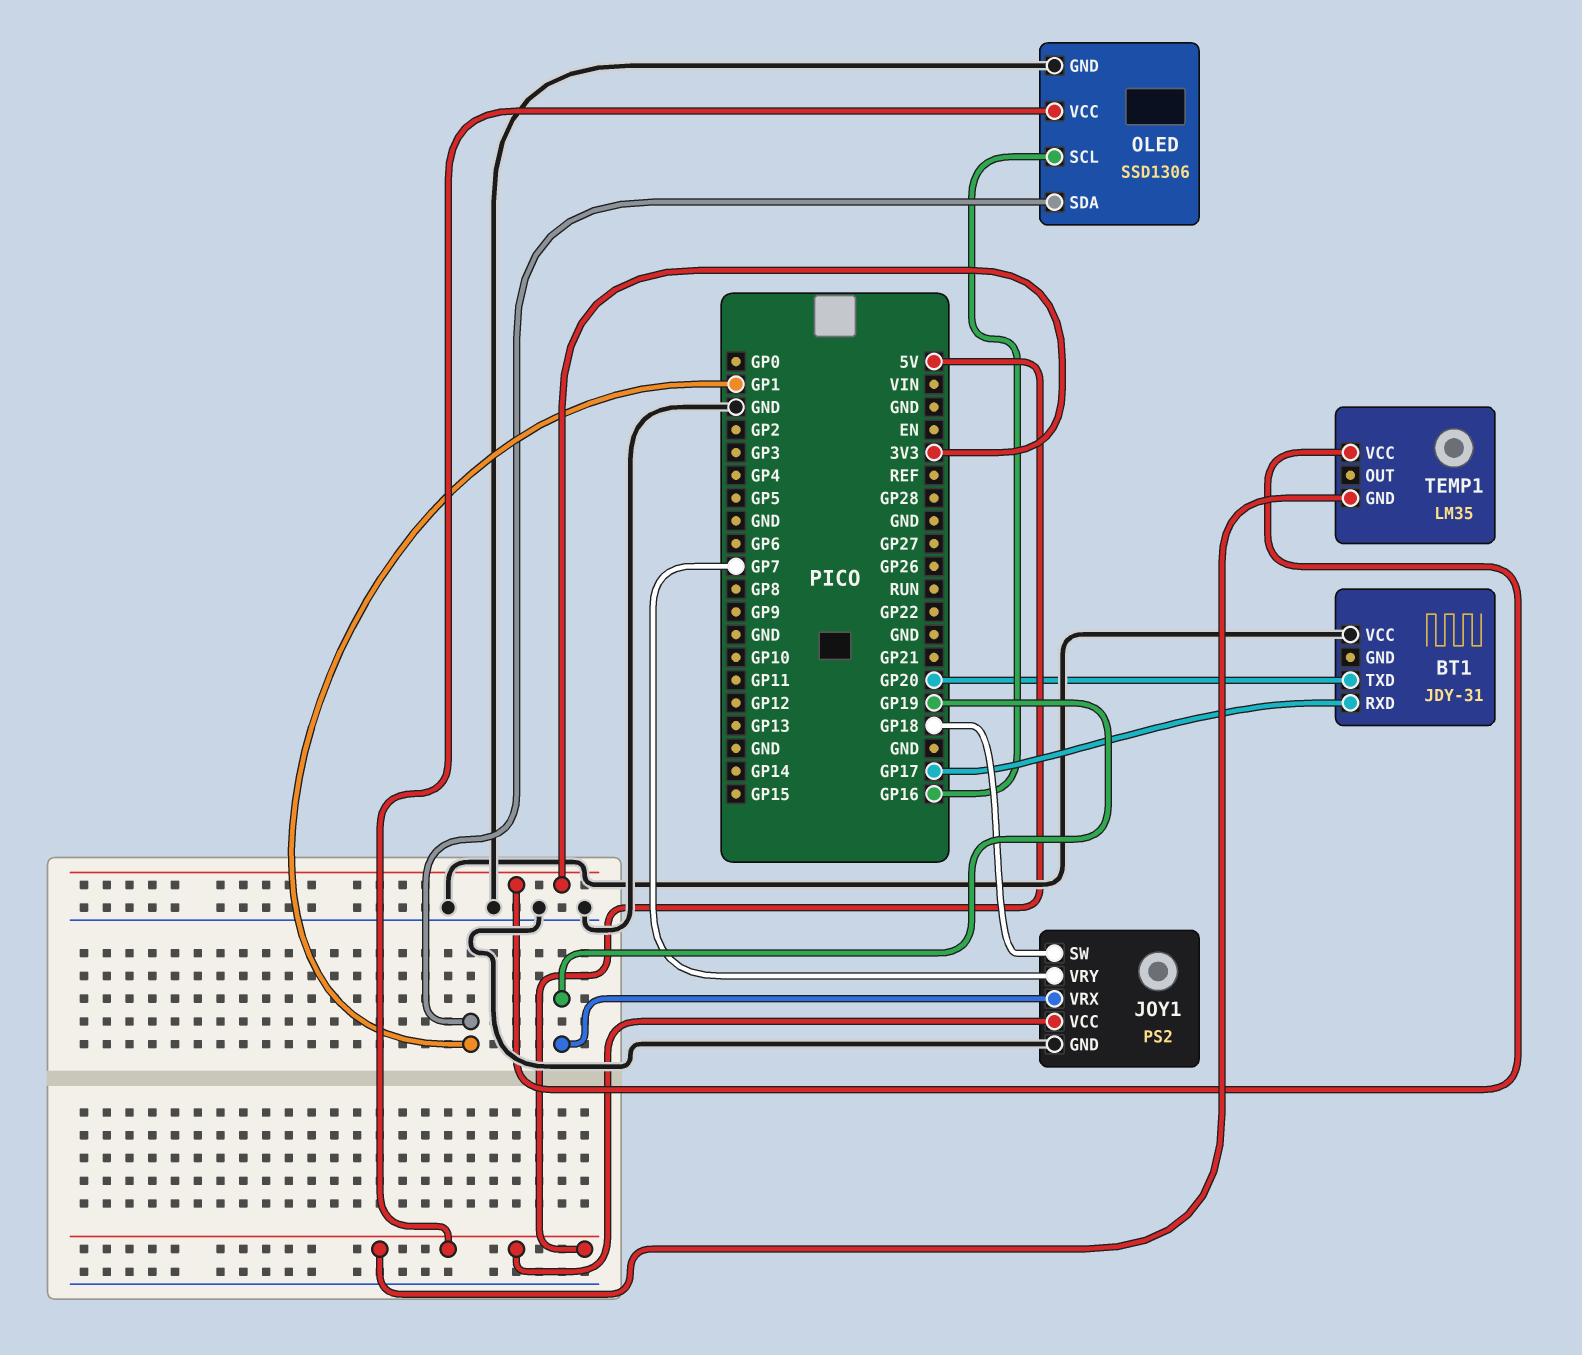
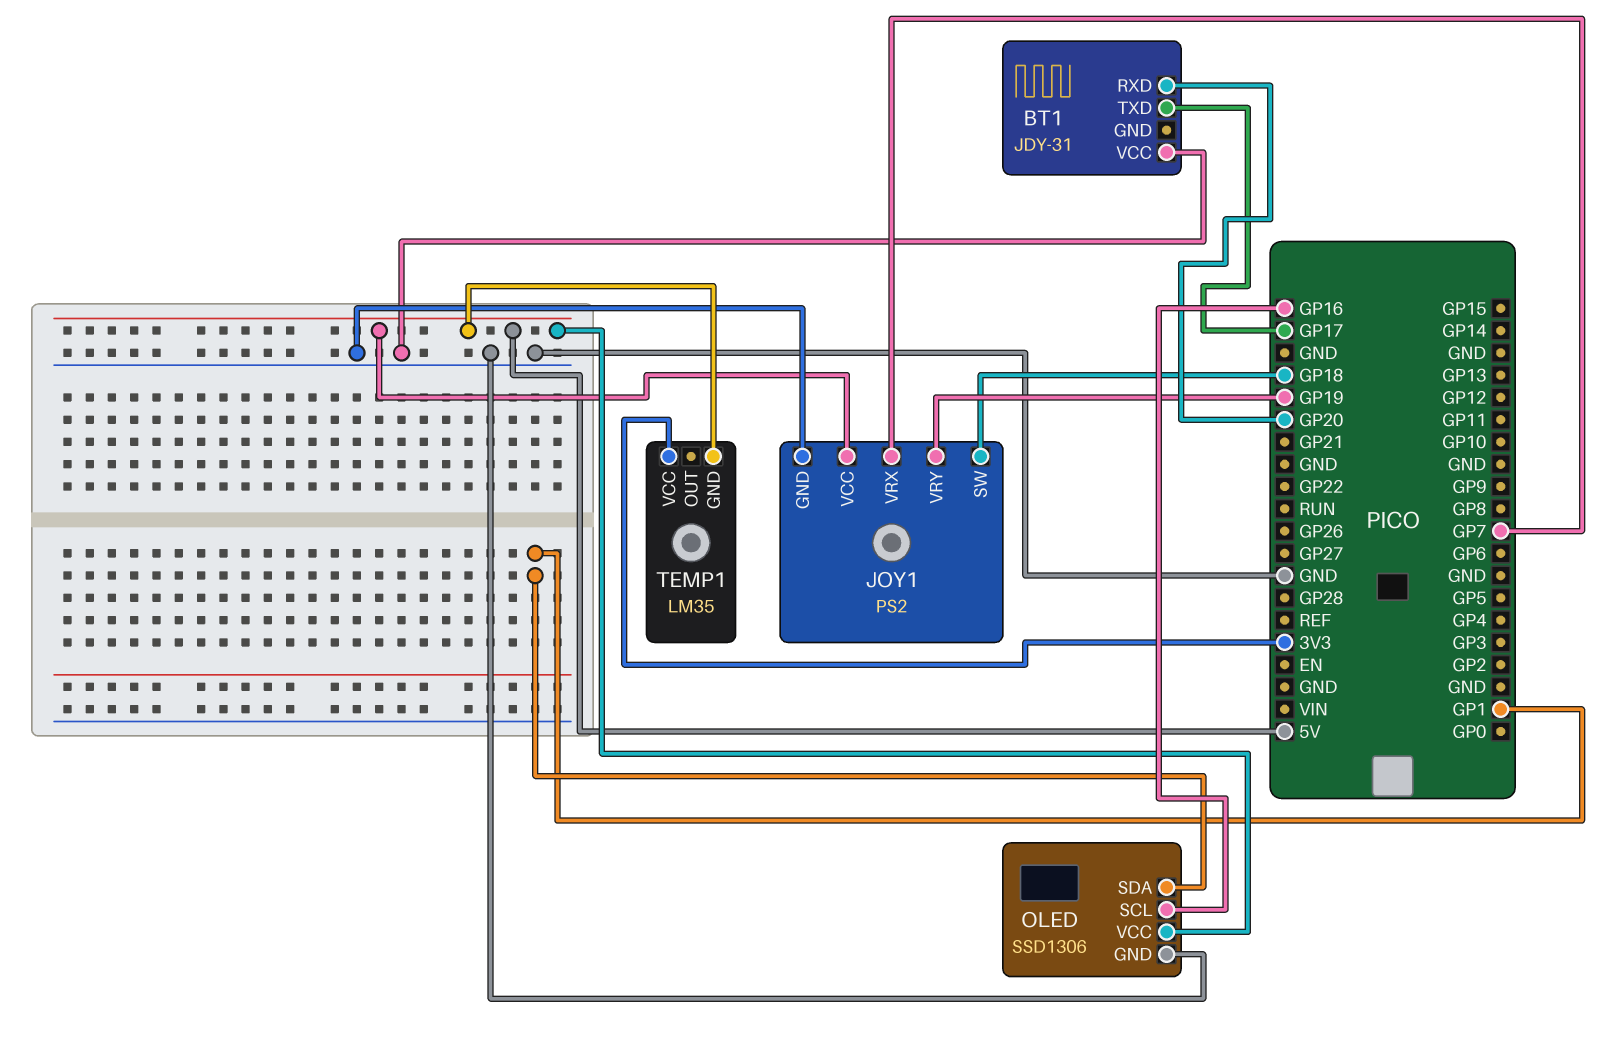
BT1 pin RXD: GP17 -> GP20
BT1 pin TXD: GP20 -> GP17
JOY1 pin VRX: GP19 -> GP7
JOY1 pin VRY: GP7 -> GP19

